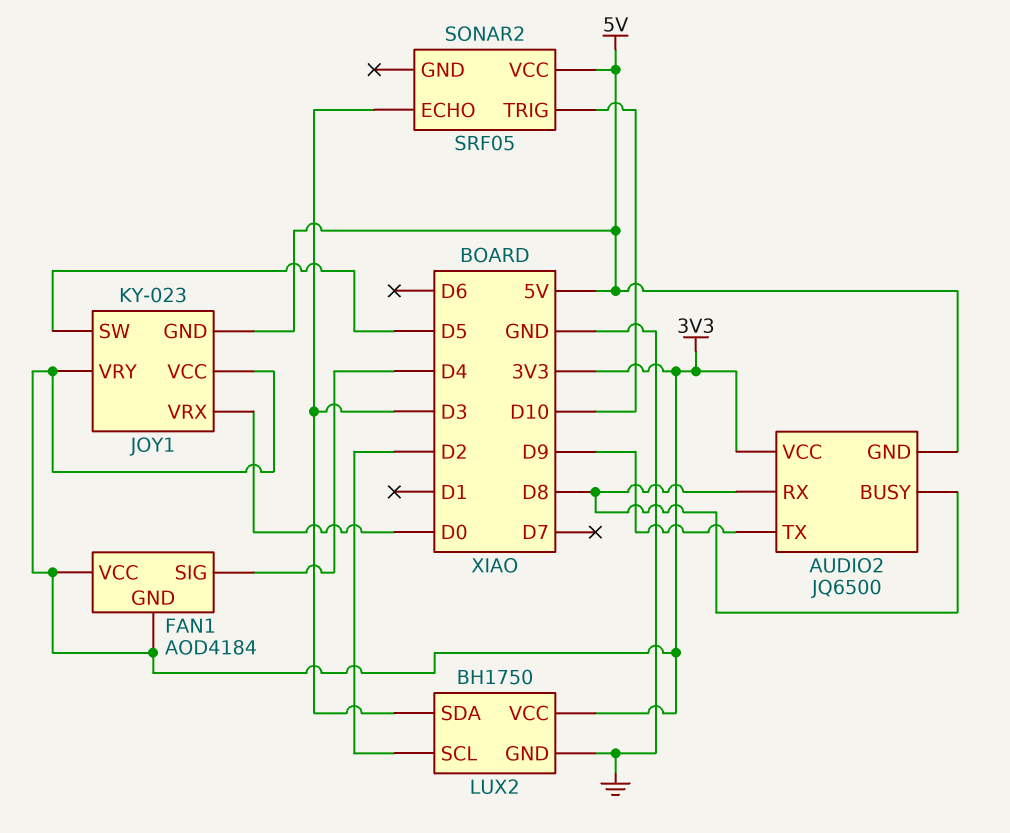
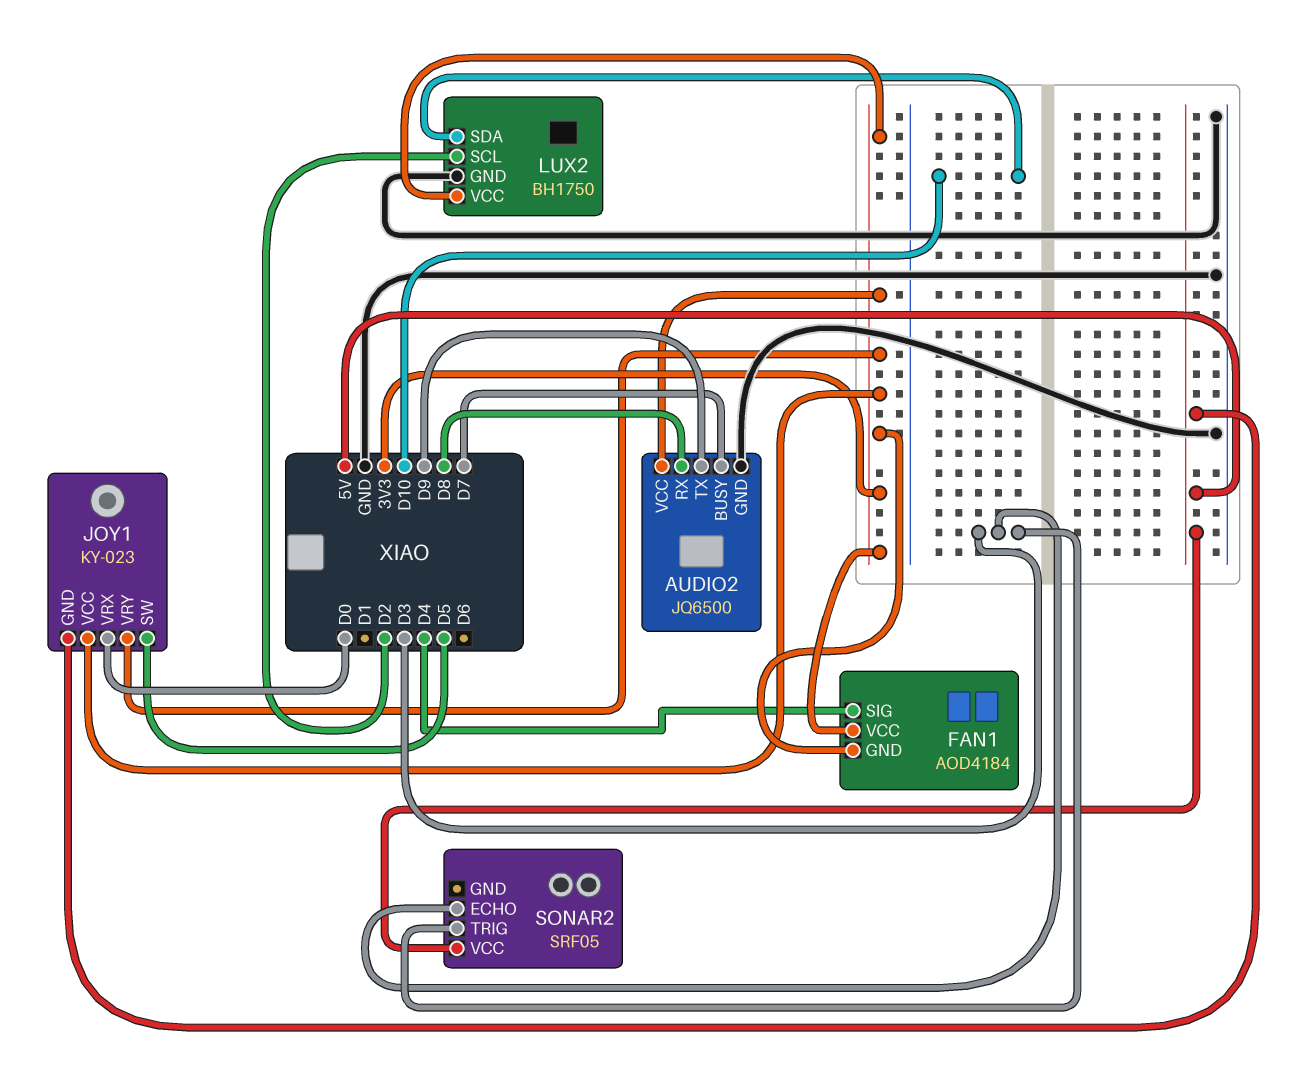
AUDIO2 pin BUSY: D8 -> D7
AUDIO2 pin GND: 5V -> GND
LUX2 pin SDA: D3 -> D10
SONAR2 pin TRIG: D10 -> D3

